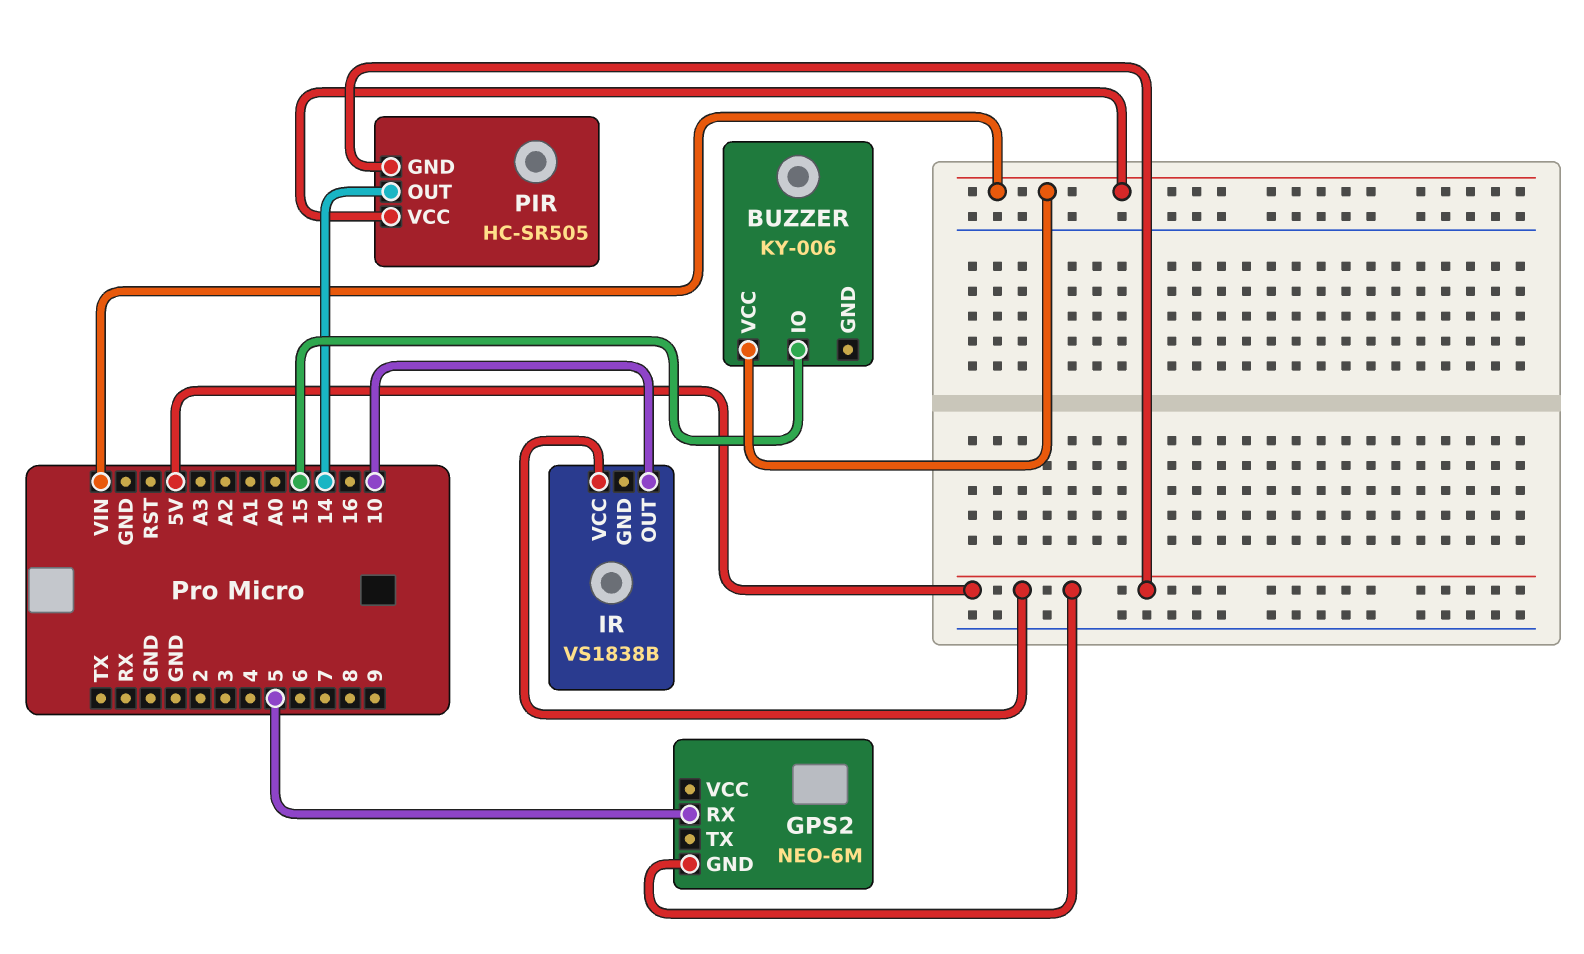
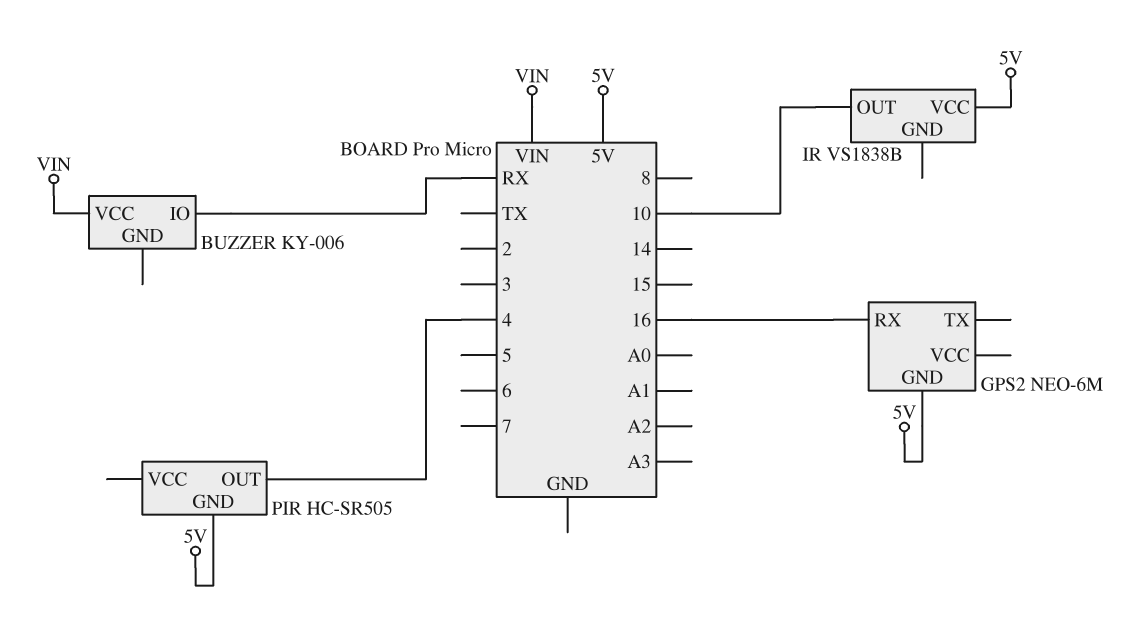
BUZZER pin IO: 15 -> RX
GPS2 pin RX: 5 -> 16
PIR pin OUT: 14 -> 4
PIR pin VCC: VIN -> none

